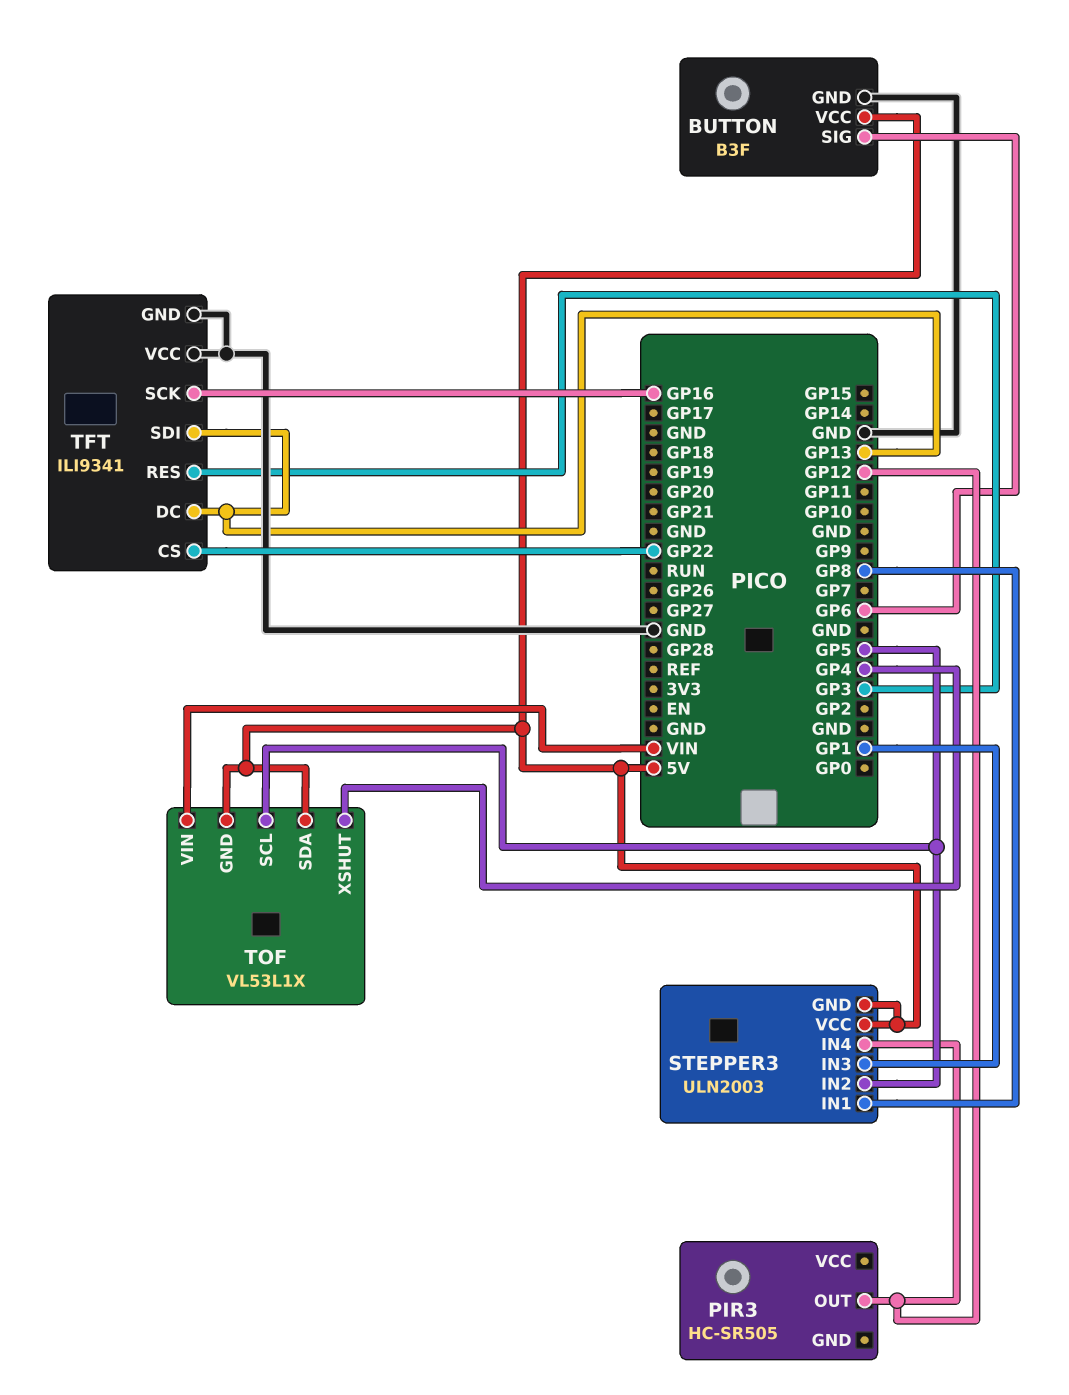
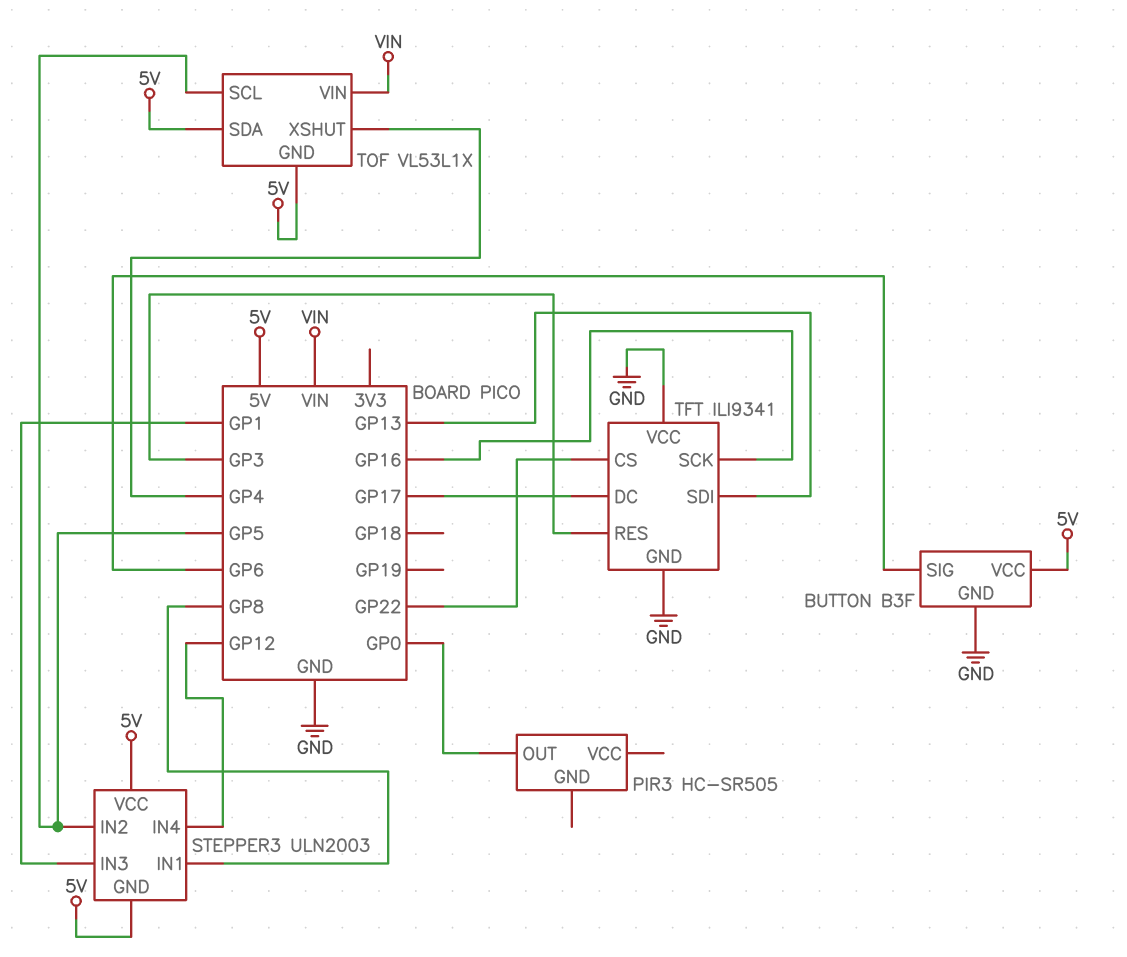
PIR3 pin OUT: GP12 -> GP0
TFT pin DC: GP13 -> GP17

